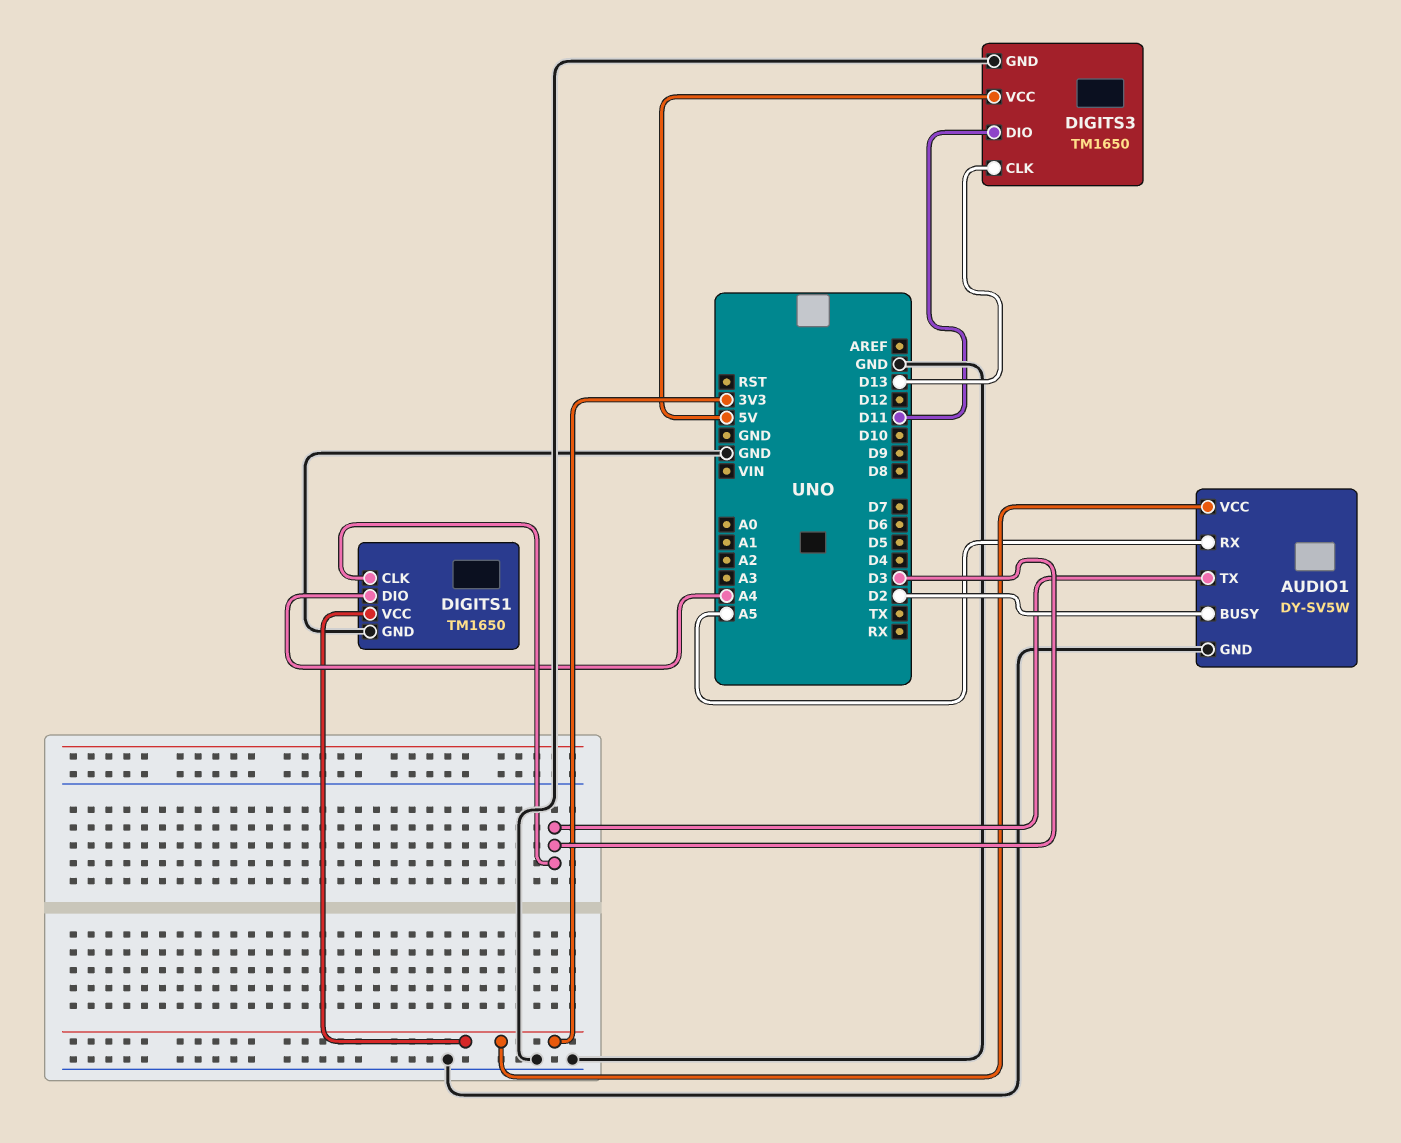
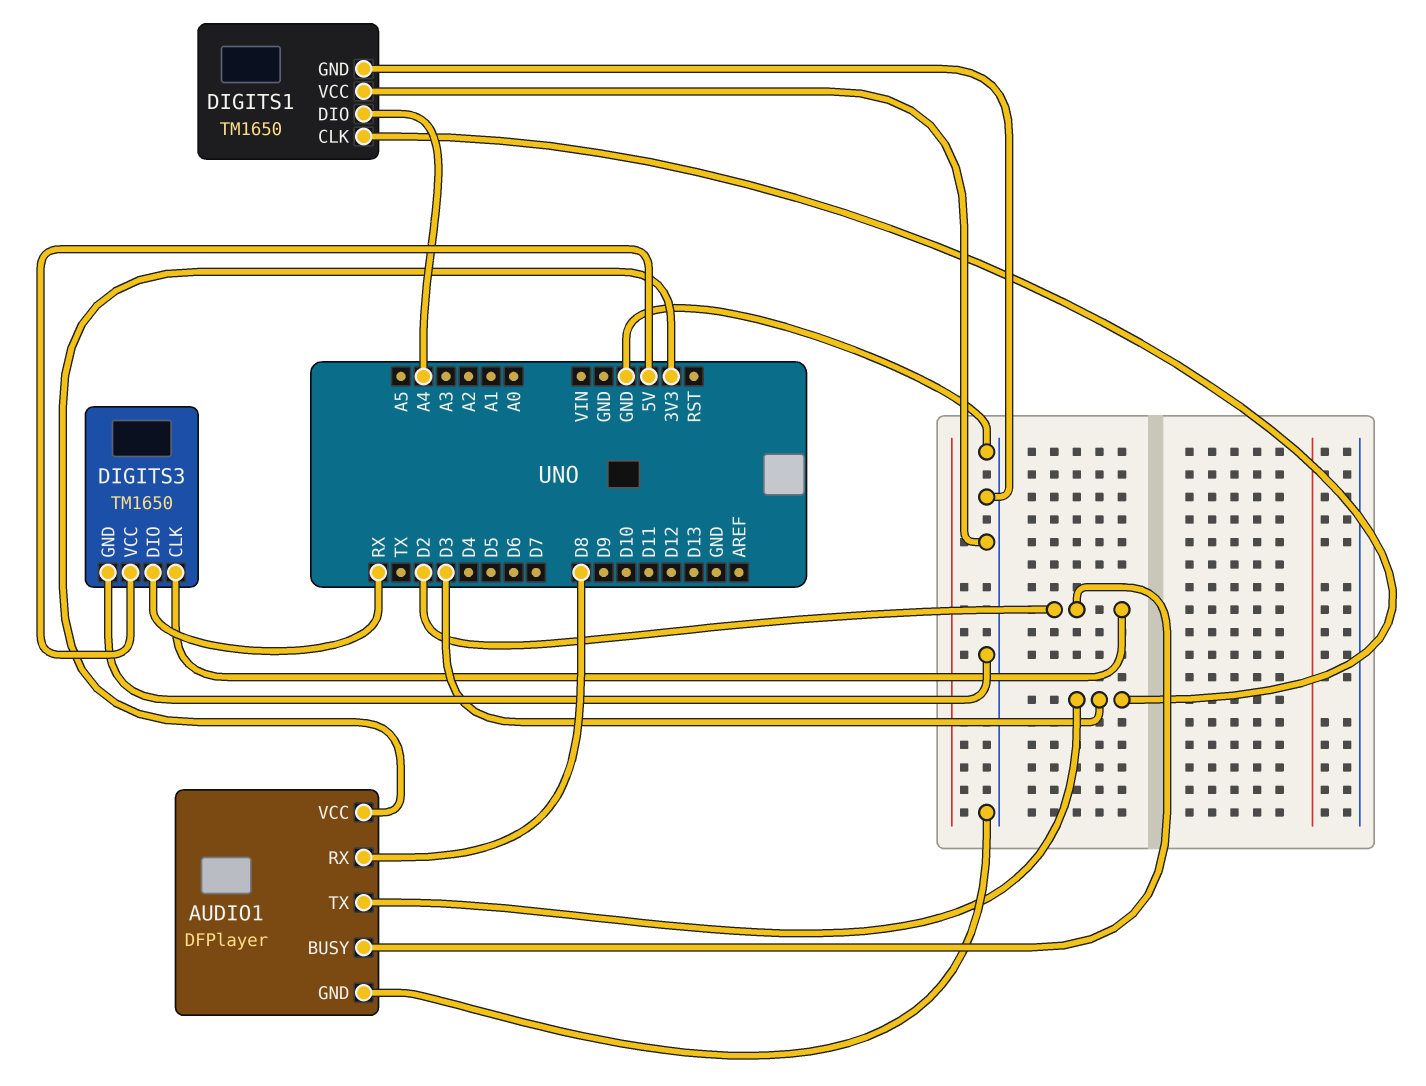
AUDIO1: DY-SV5W -> DFPlayer
AUDIO1 pin RX: A5 -> D8
DIGITS1 pin VCC: 3V3 -> GND
DIGITS3 pin CLK: D13 -> D2
DIGITS3 pin DIO: D11 -> RX

